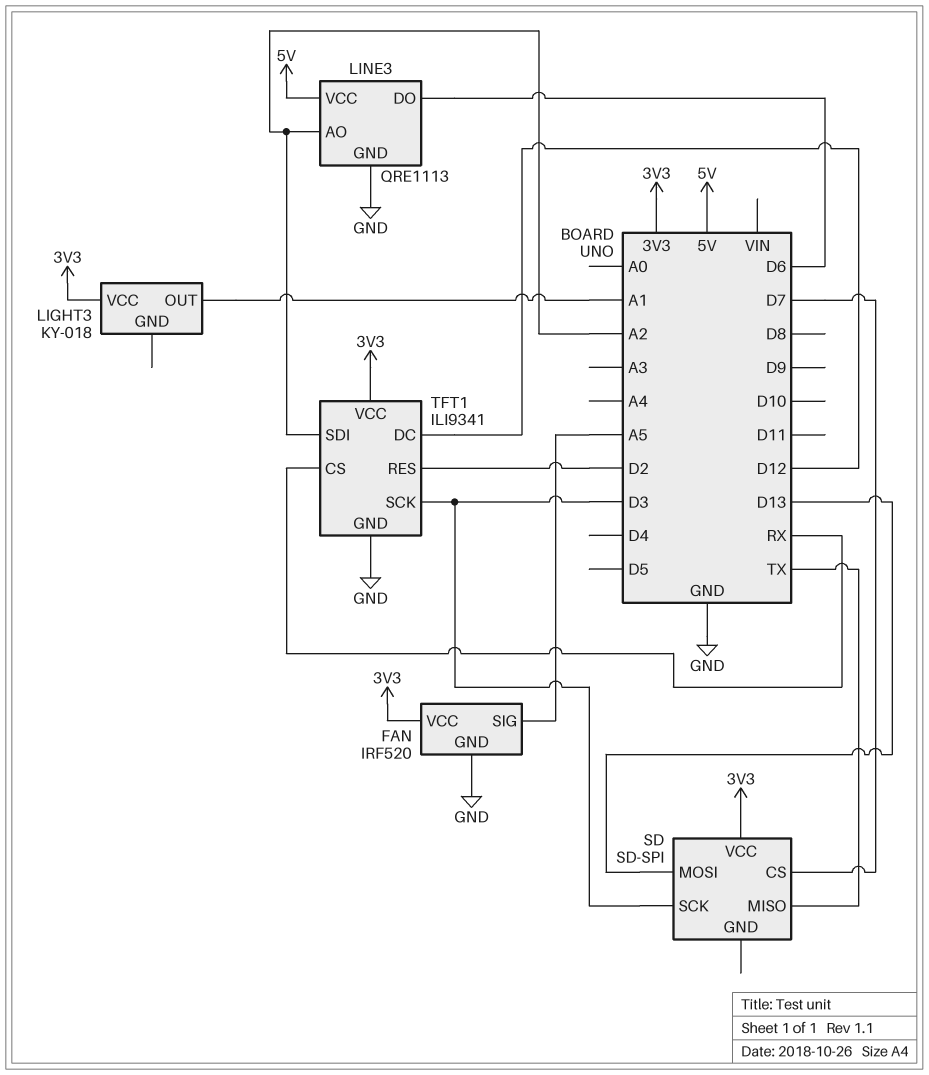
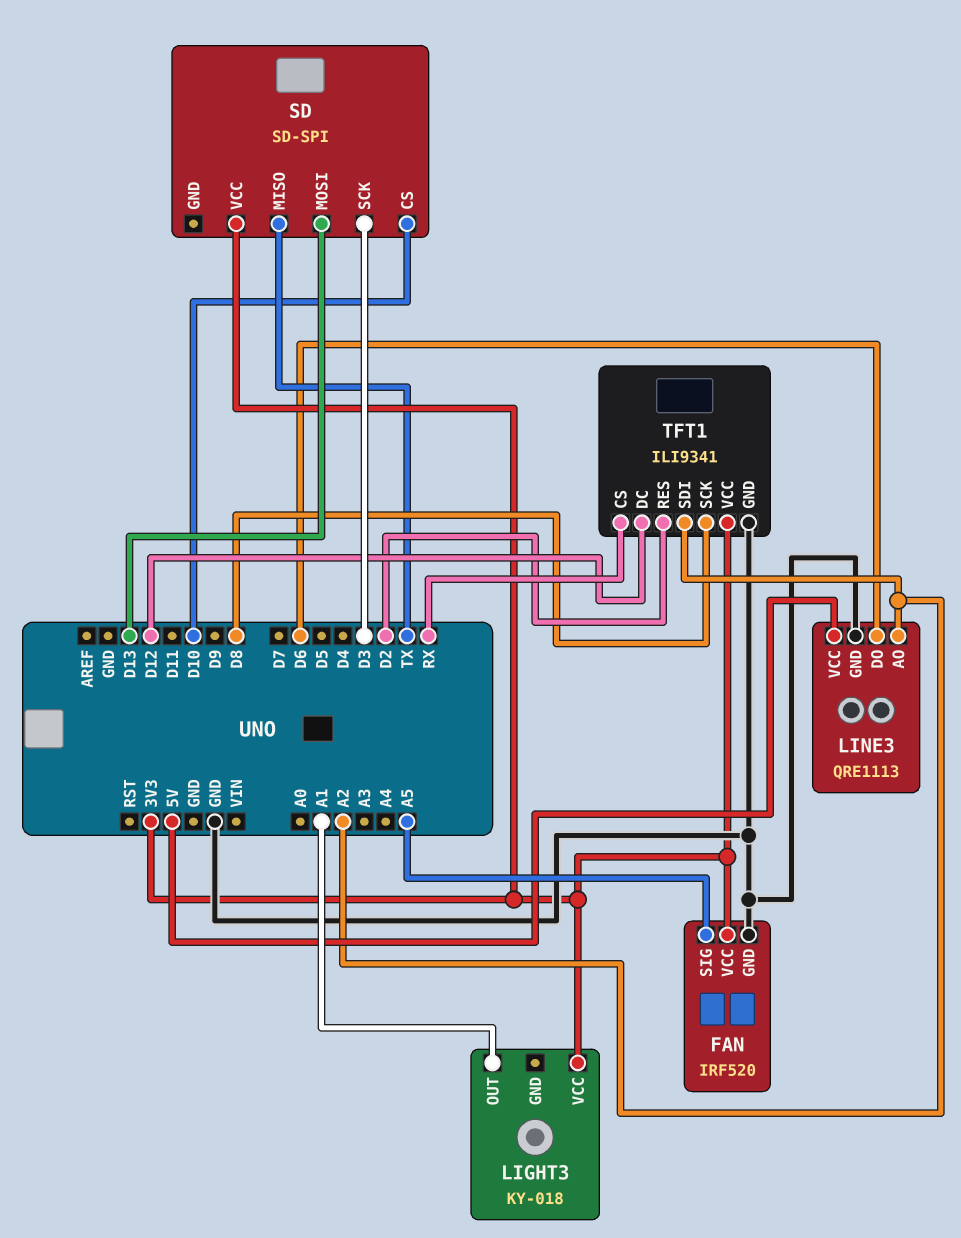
SD pin CS: D7 -> D10
TFT1 pin SCK: D3 -> D8

